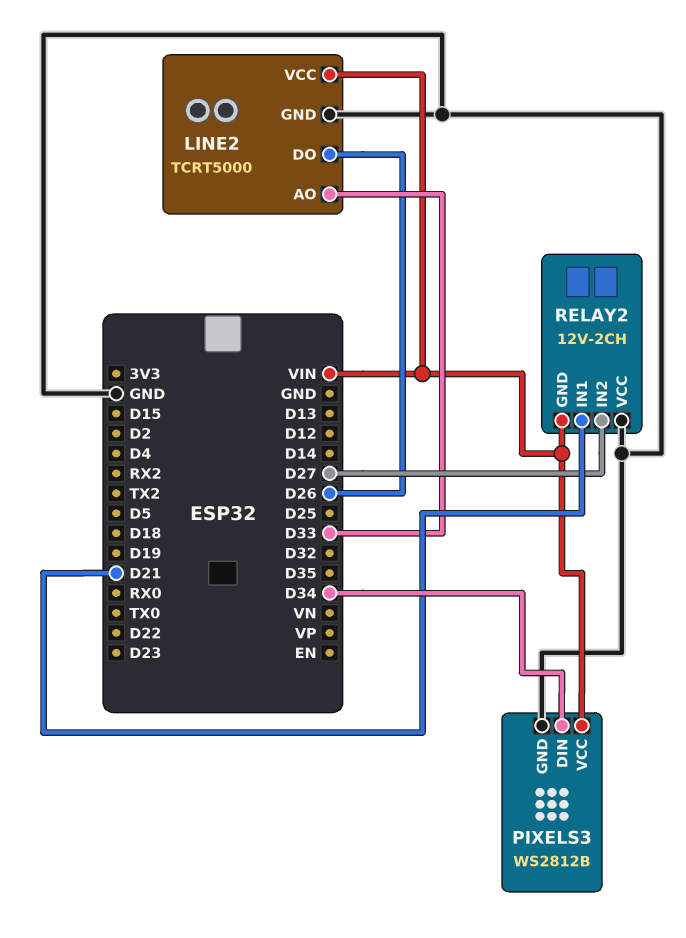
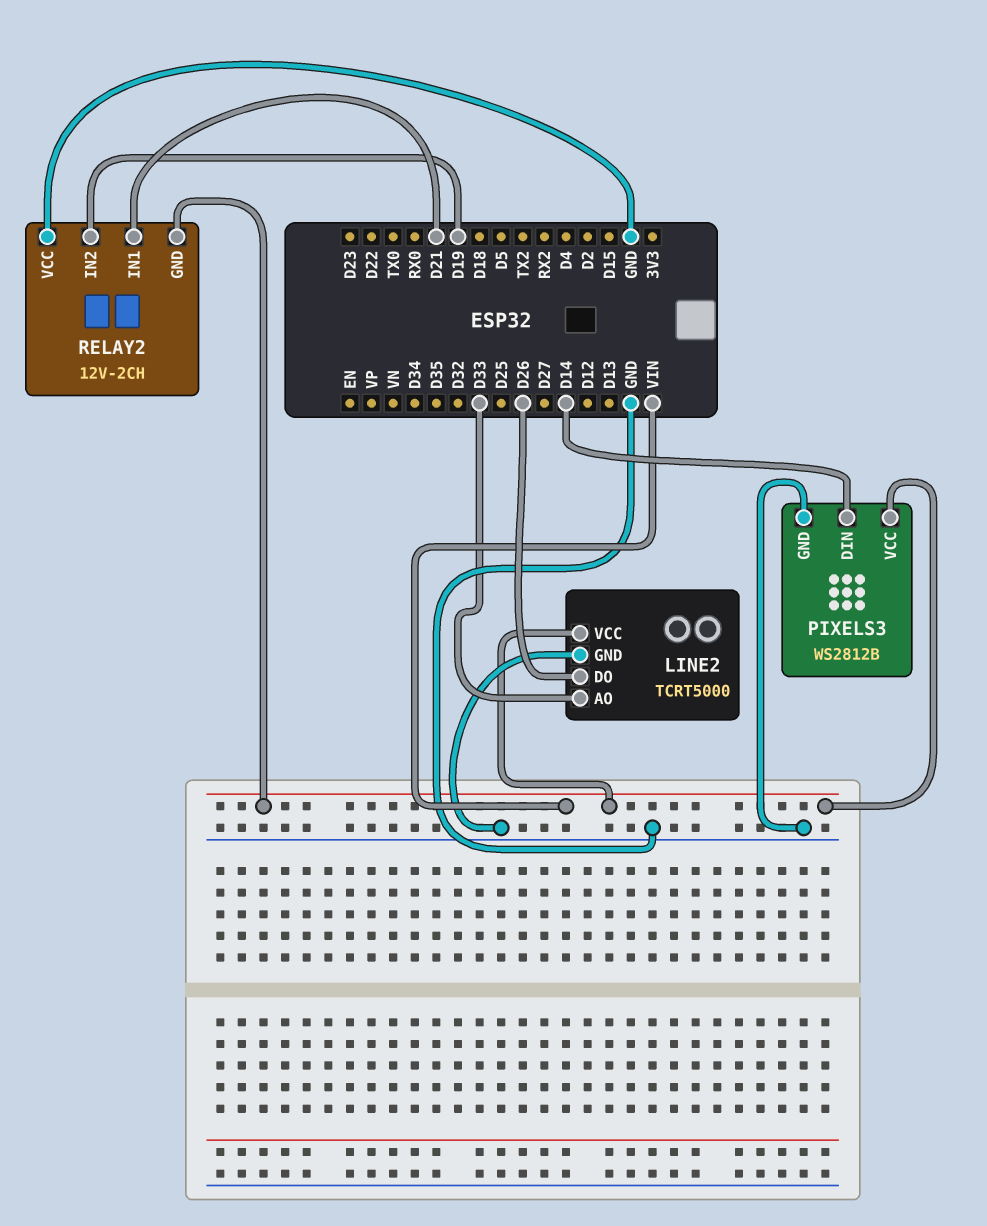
PIXELS3 pin DIN: D34 -> D14
RELAY2 pin IN2: D27 -> D19

